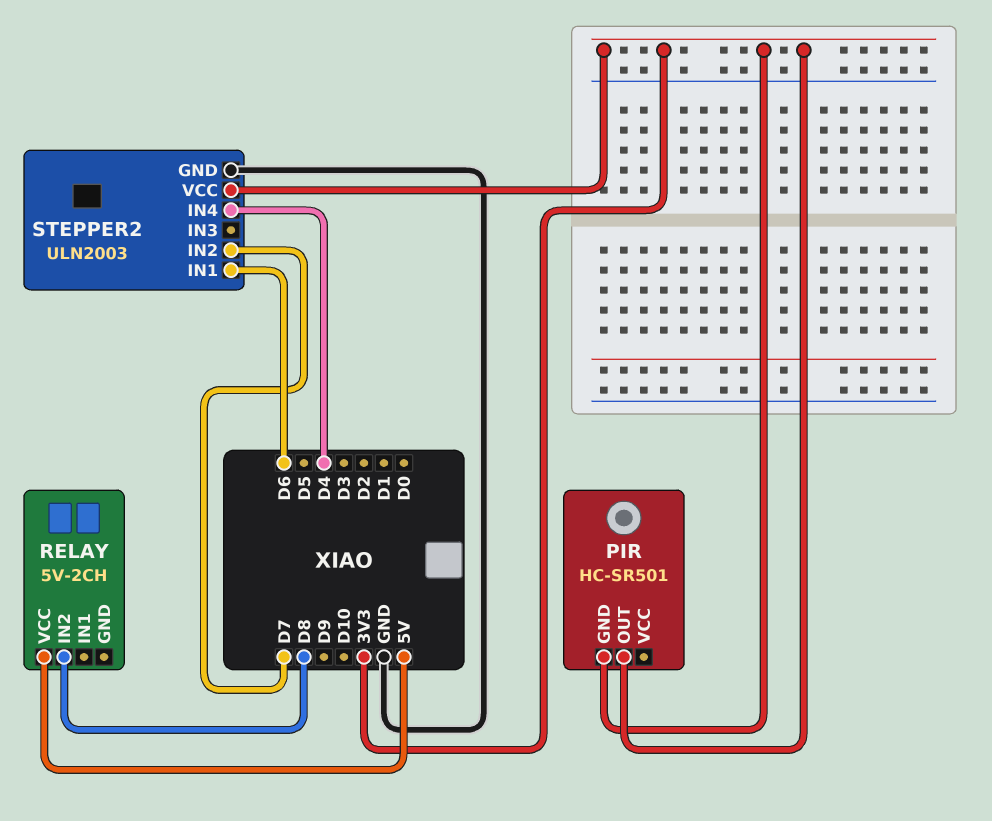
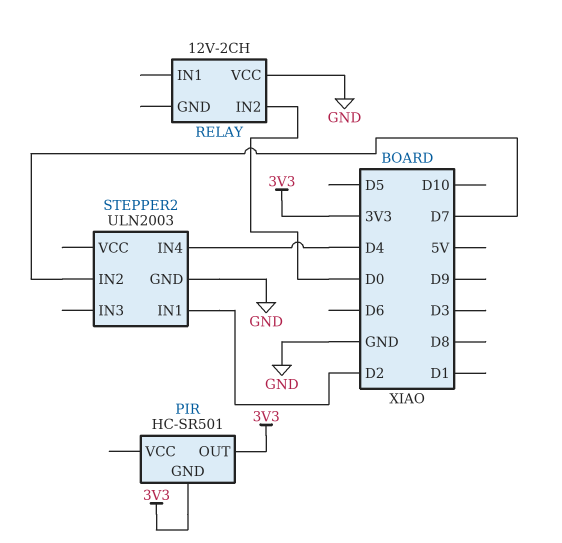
RELAY: 5V-2CH -> 12V-2CH
RELAY pin IN2: D8 -> D0
RELAY pin VCC: 5V -> GND
STEPPER2 pin IN1: D6 -> D2
STEPPER2 pin VCC: 3V3 -> none

